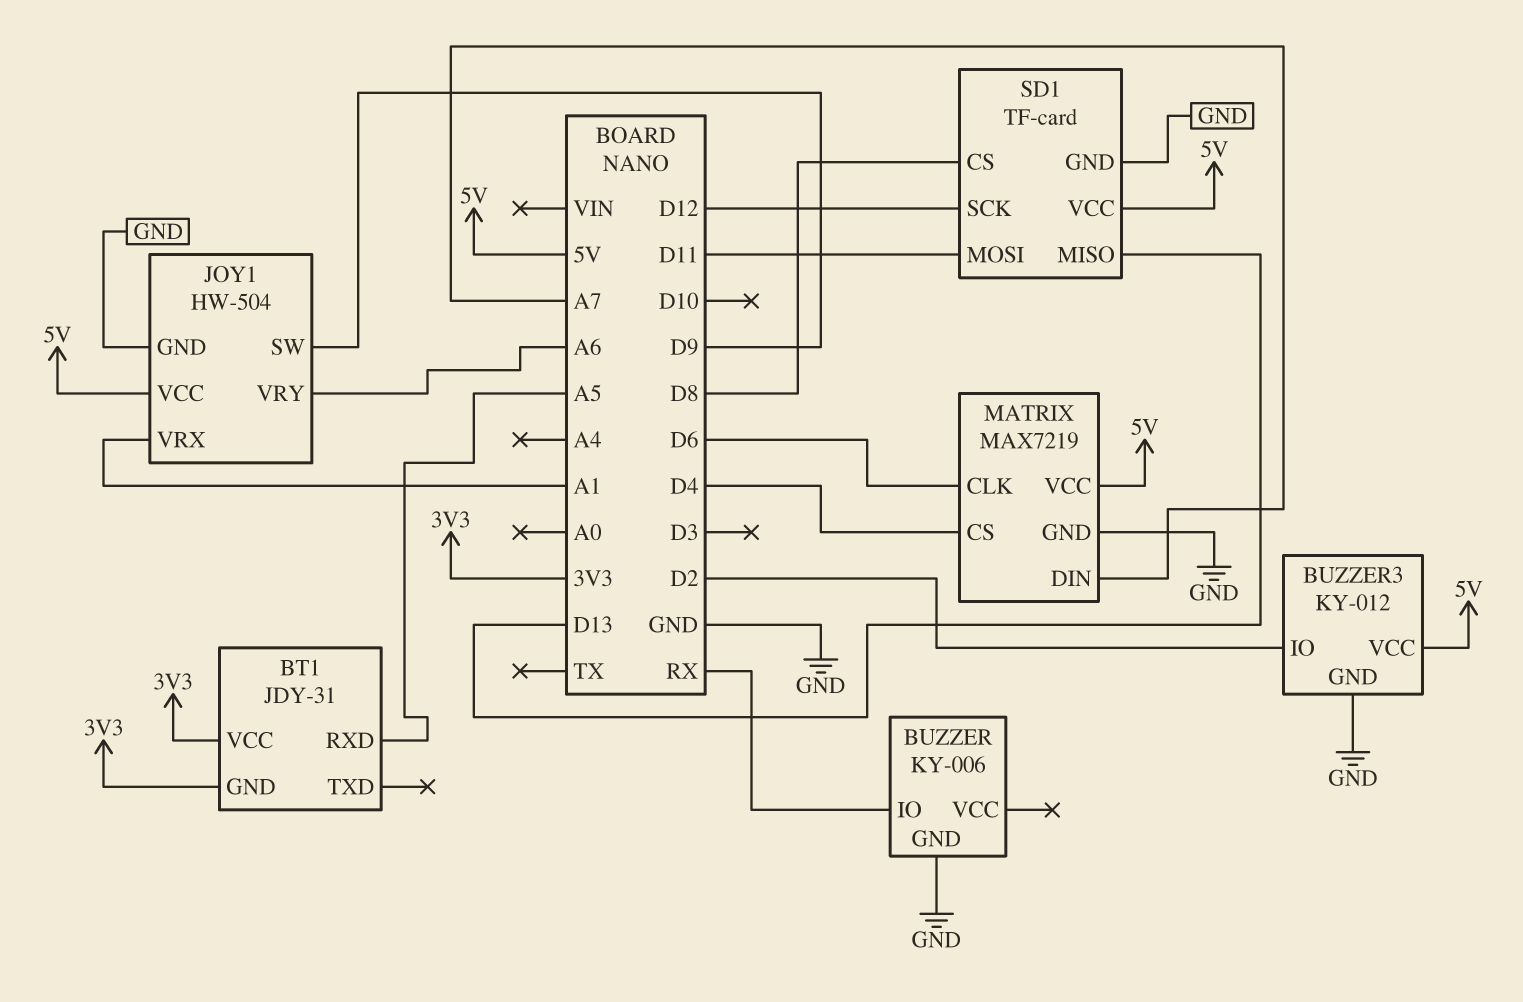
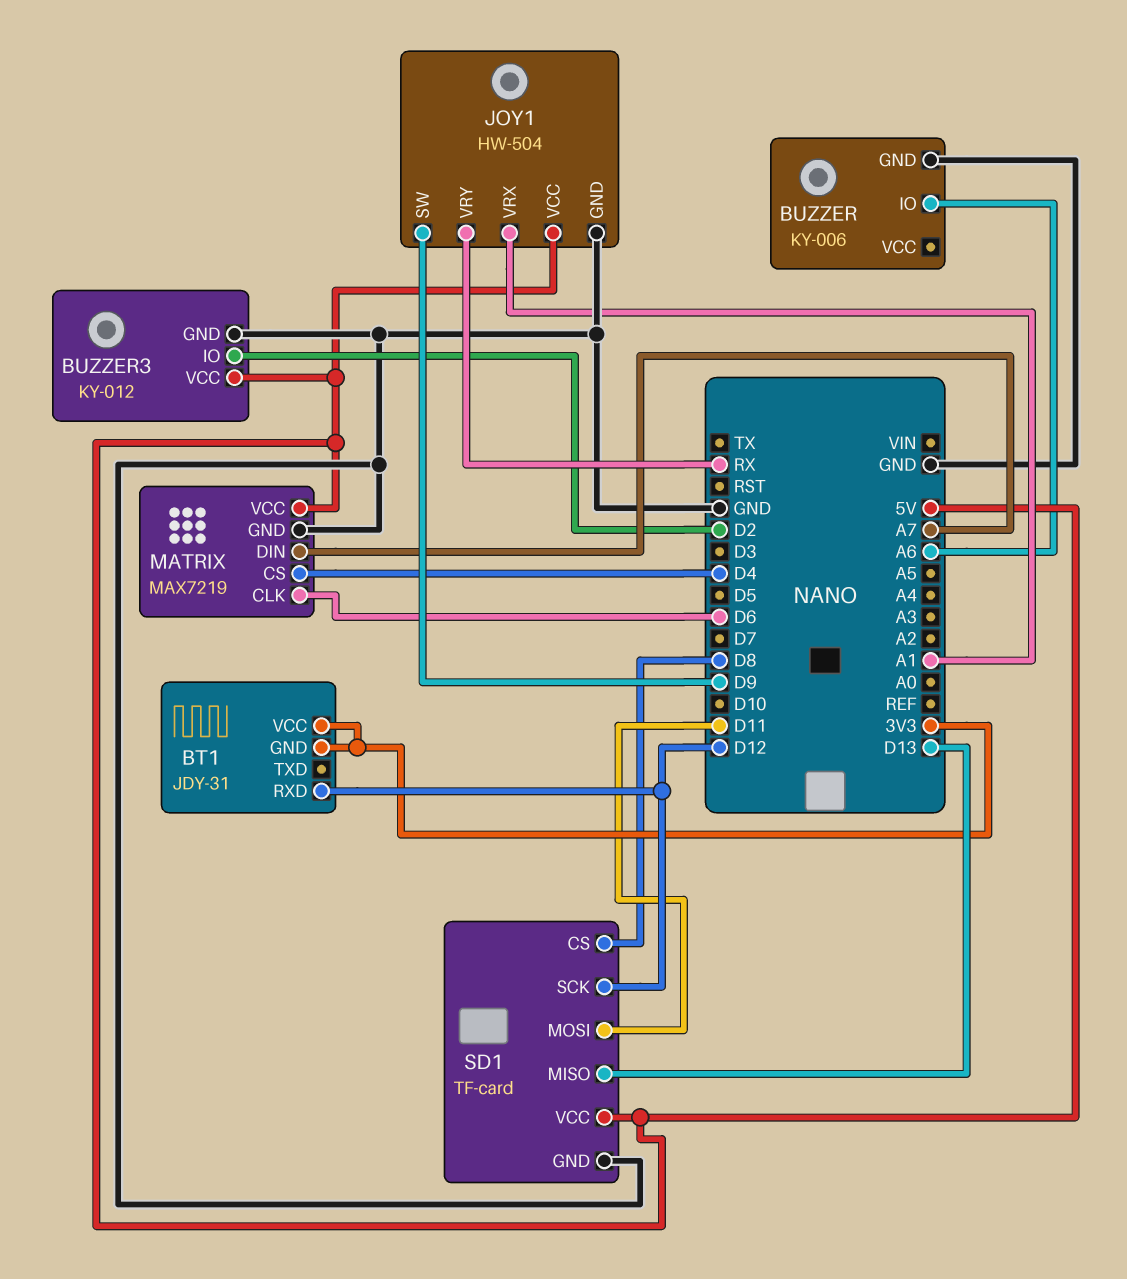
BT1 pin RXD: A5 -> D12
BUZZER pin IO: RX -> A6
JOY1 pin VRY: A6 -> RX

